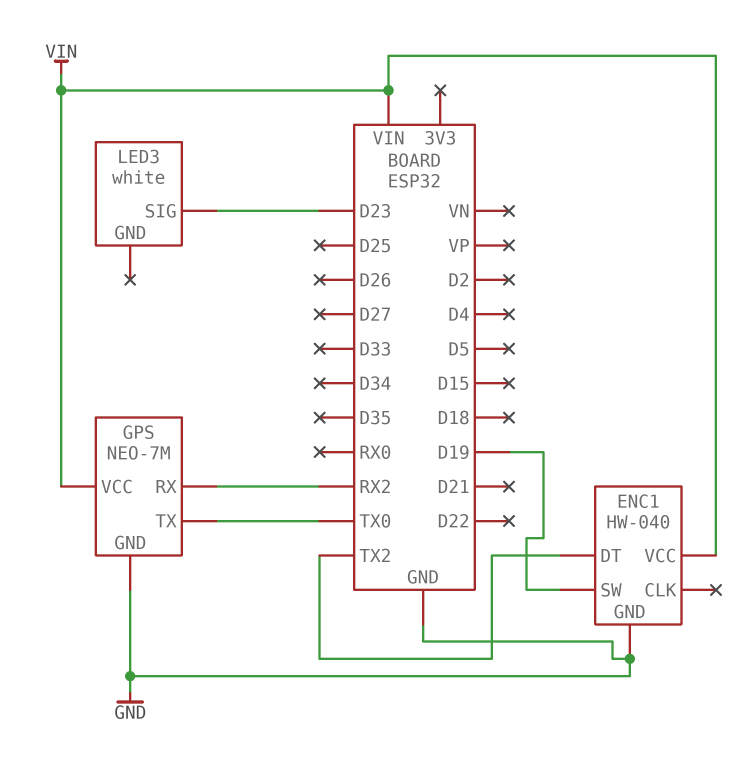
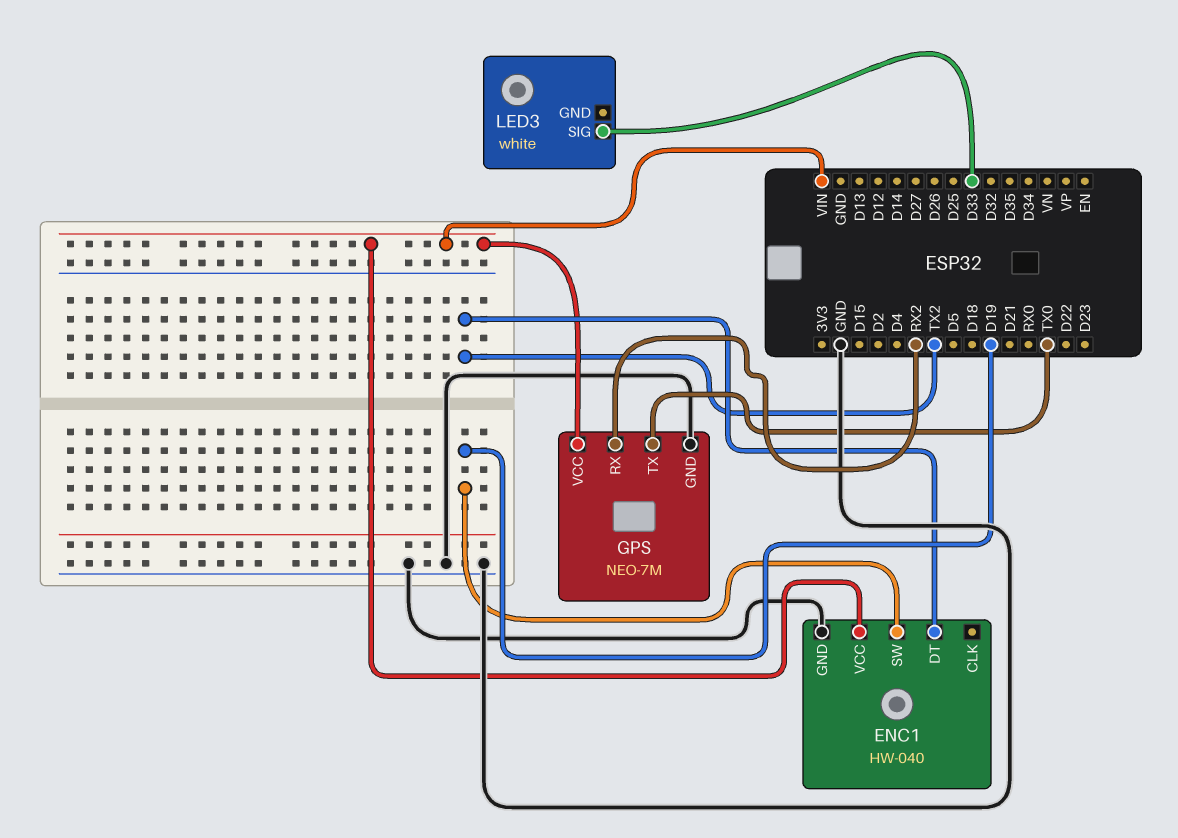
LED3 pin SIG: D23 -> D33

